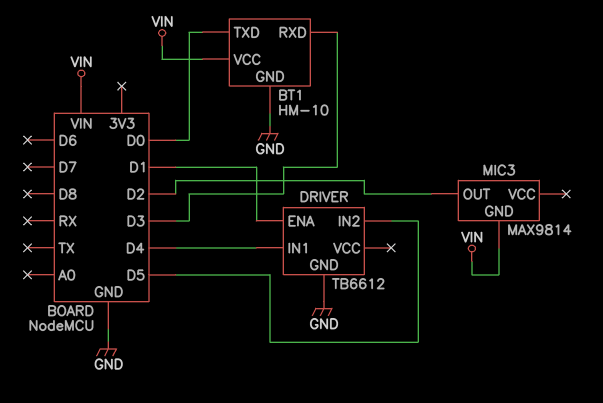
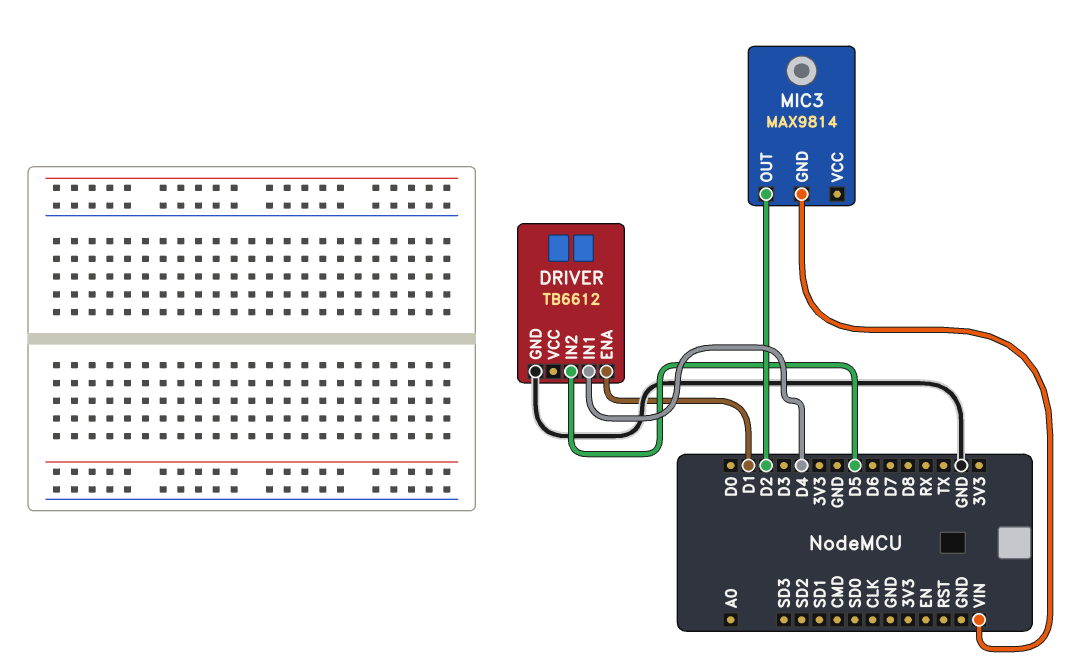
BT1: HM-10 -> none
BT1 pin GND: GND -> none
BT1 pin RXD: D3 -> none
BT1 pin TXD: D0 -> none
BT1 pin VCC: VIN -> none

